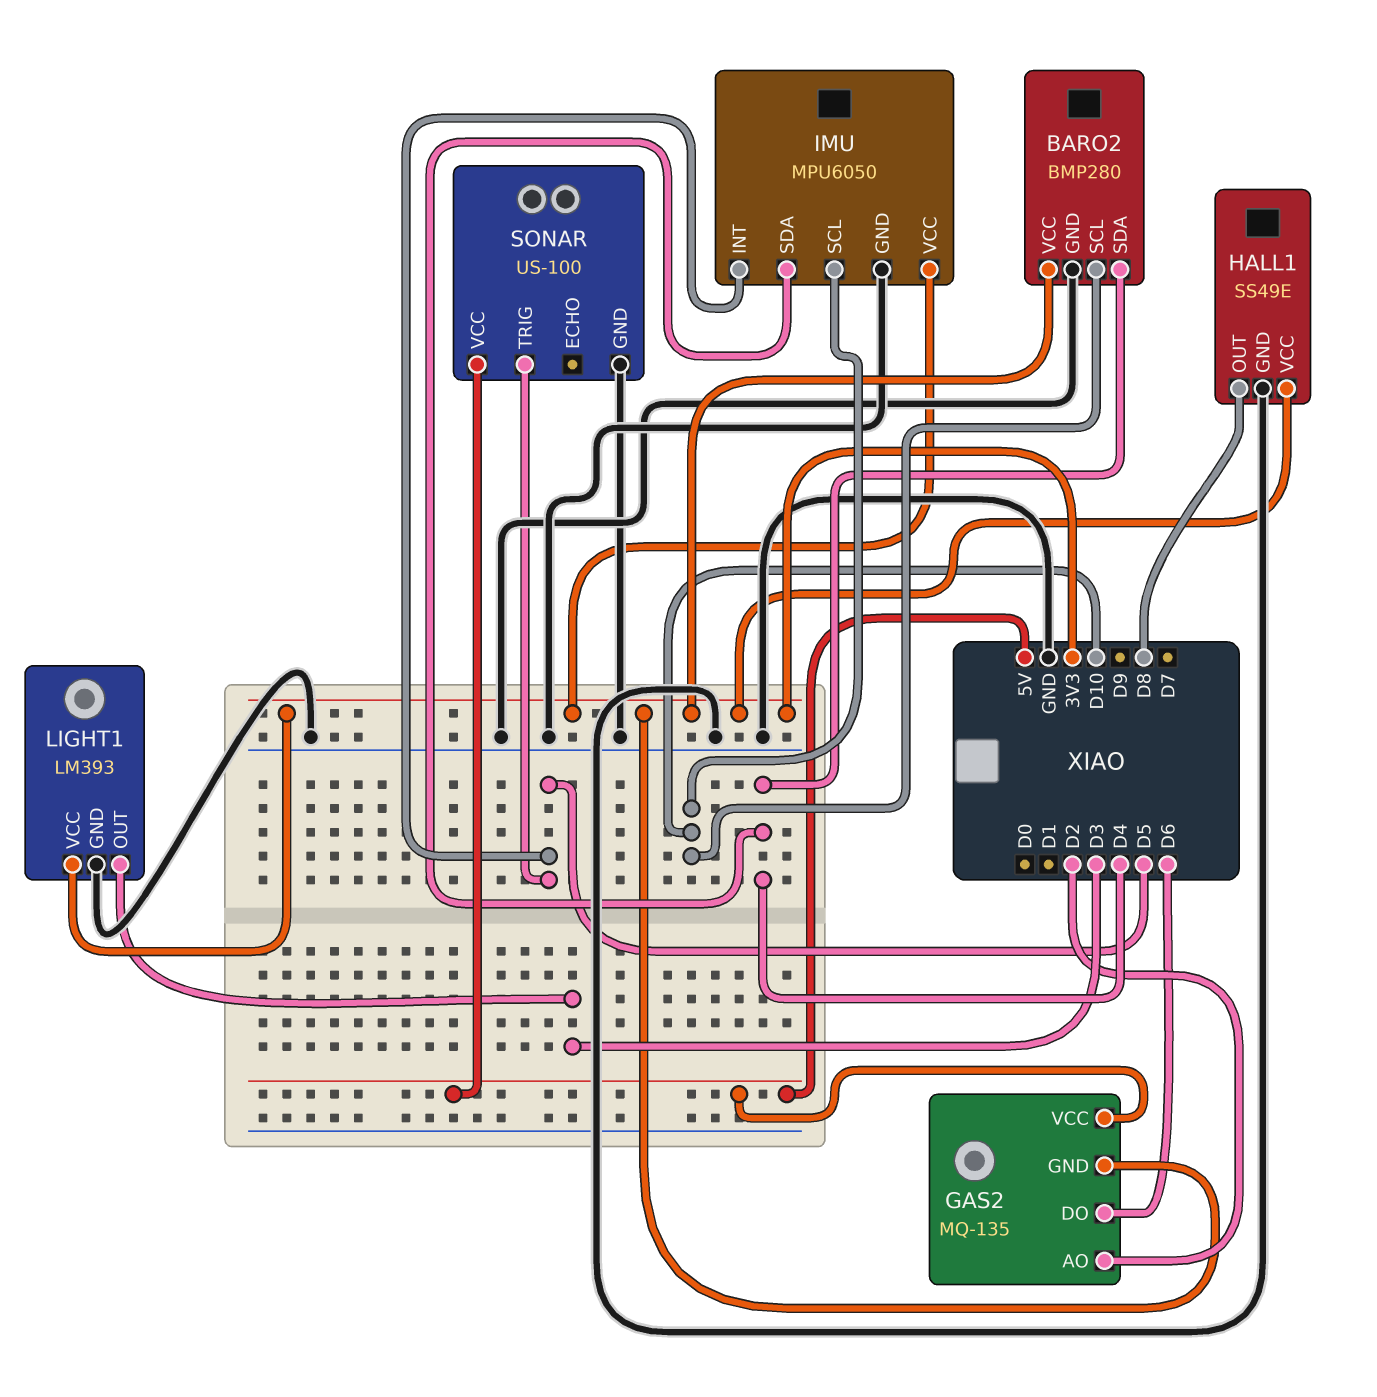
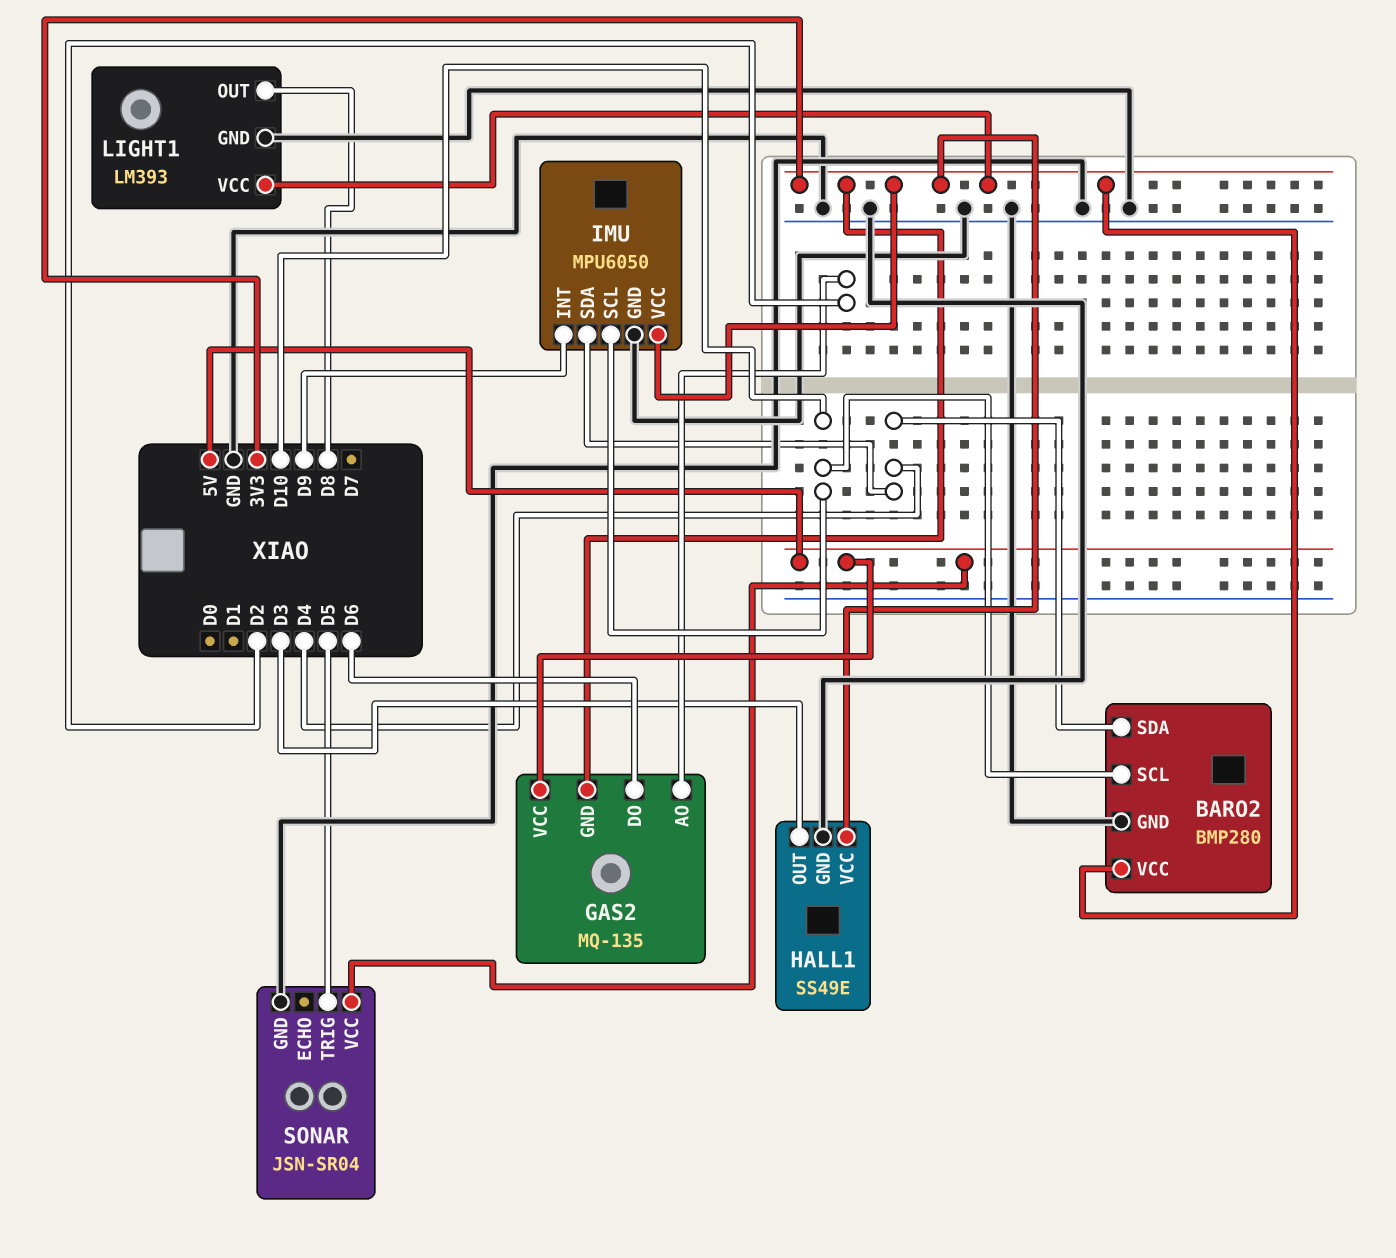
HALL1 pin OUT: D8 -> D3
IMU pin INT: D5 -> D9
LIGHT1 pin OUT: D3 -> D8
SONAR: US-100 -> JSN-SR04

